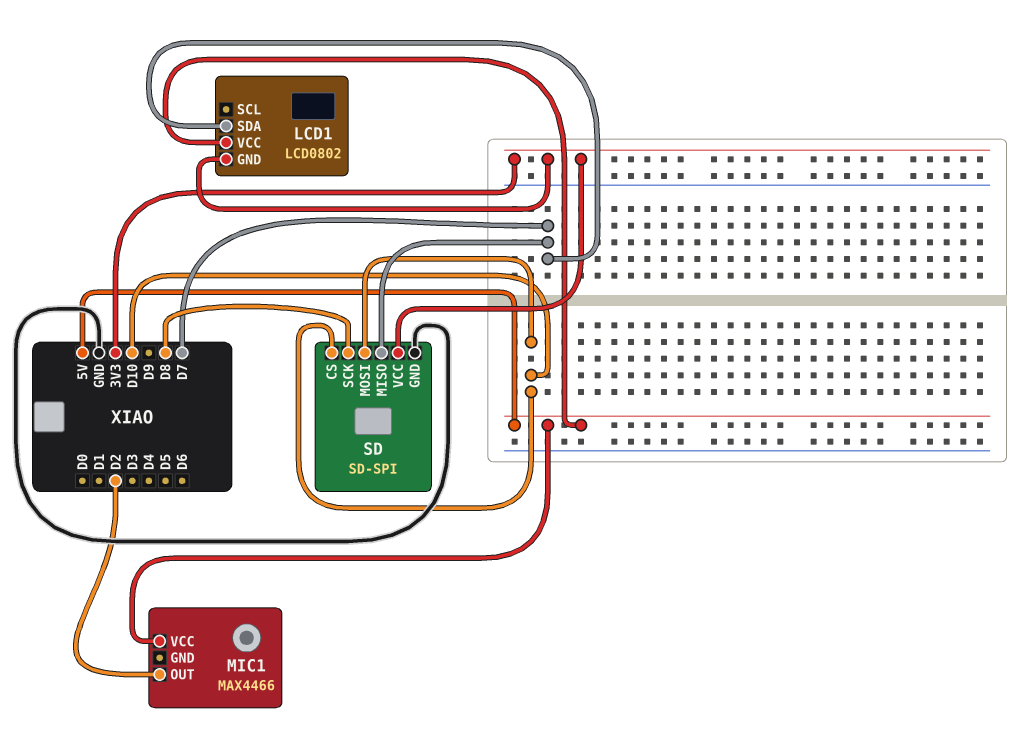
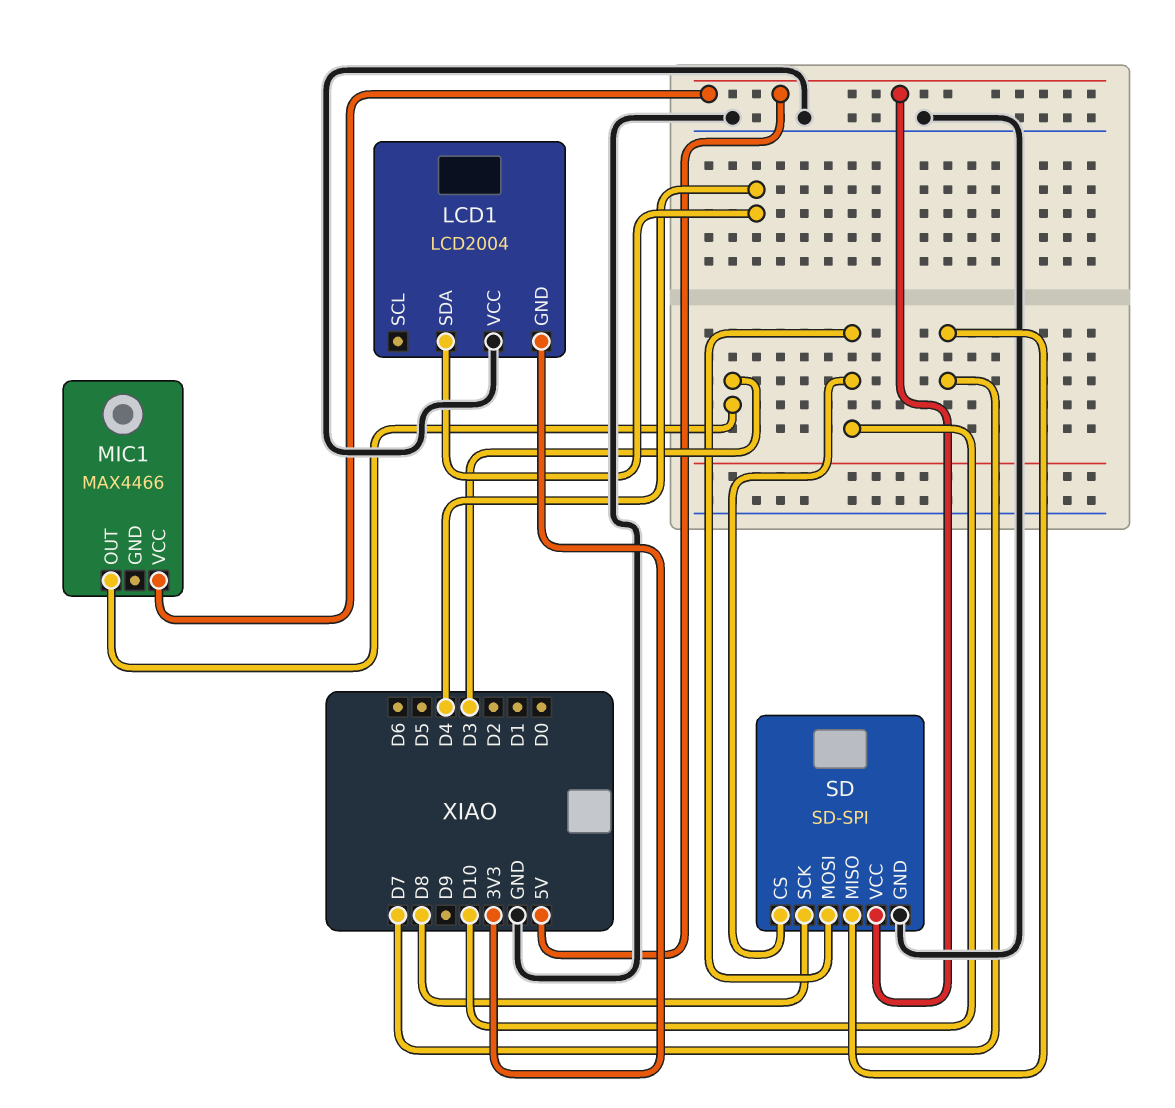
LCD1: LCD0802 -> LCD2004
LCD1 pin SDA: D7 -> D4
LCD1 pin VCC: 5V -> GND
MIC1 pin OUT: D2 -> D3
SD pin VCC: 3V3 -> 5V

